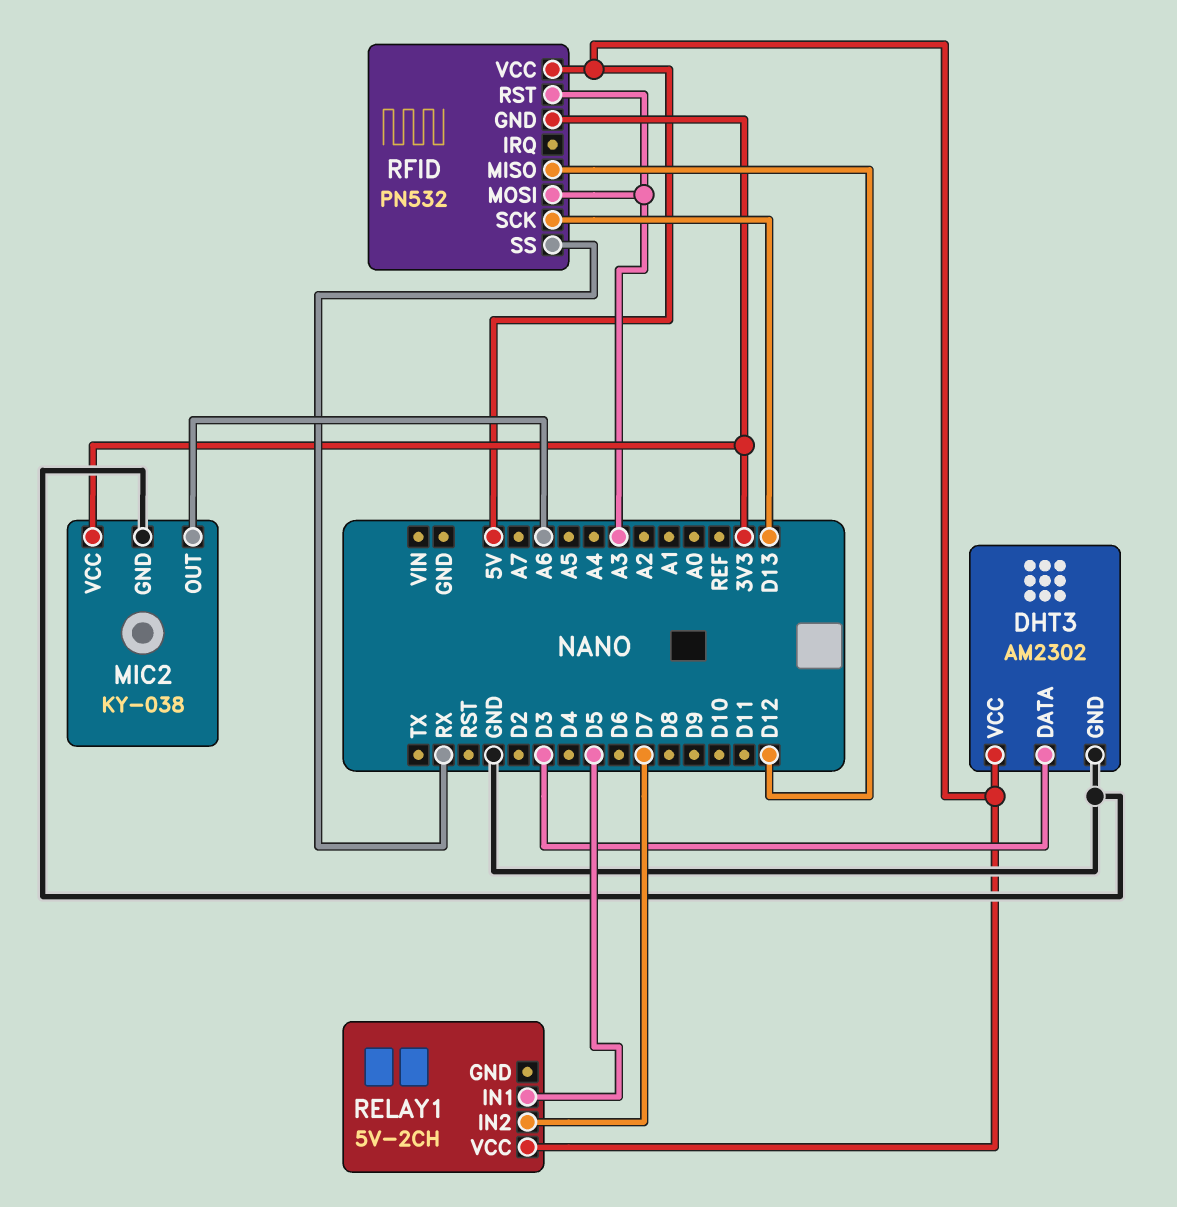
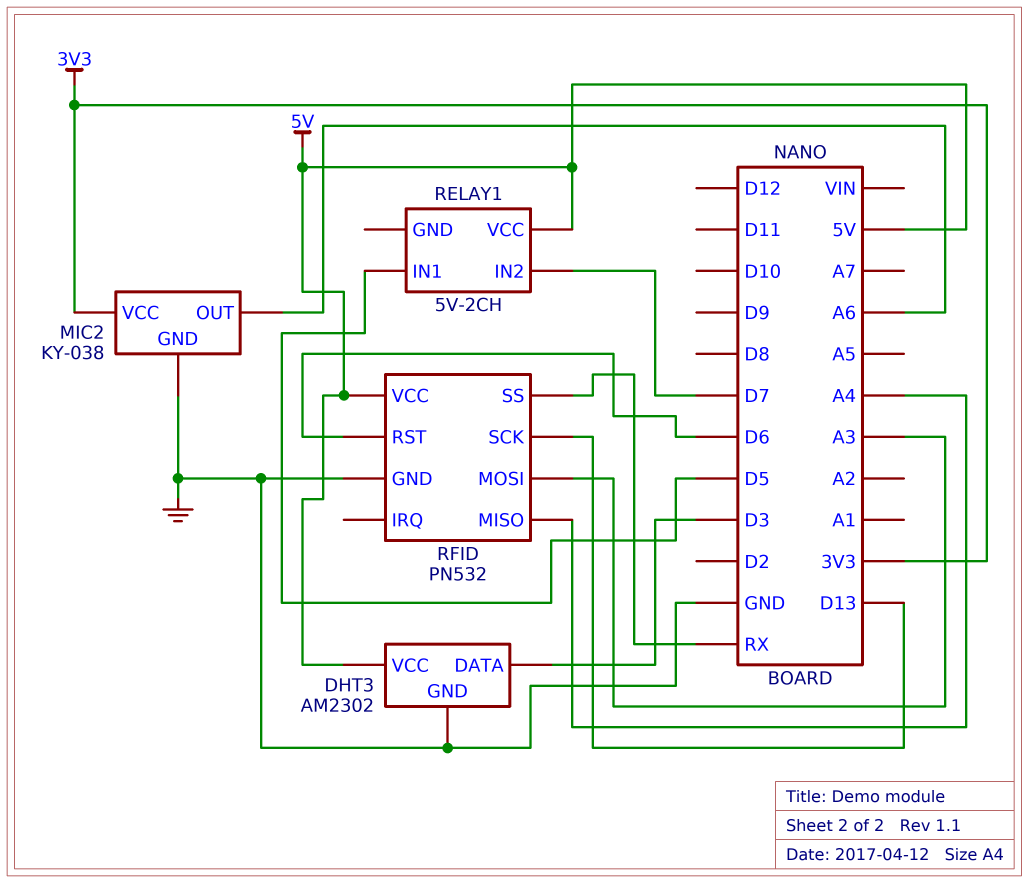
RFID pin GND: 3V3 -> GND
RFID pin MISO: D12 -> A4
RFID pin RST: A3 -> D6

